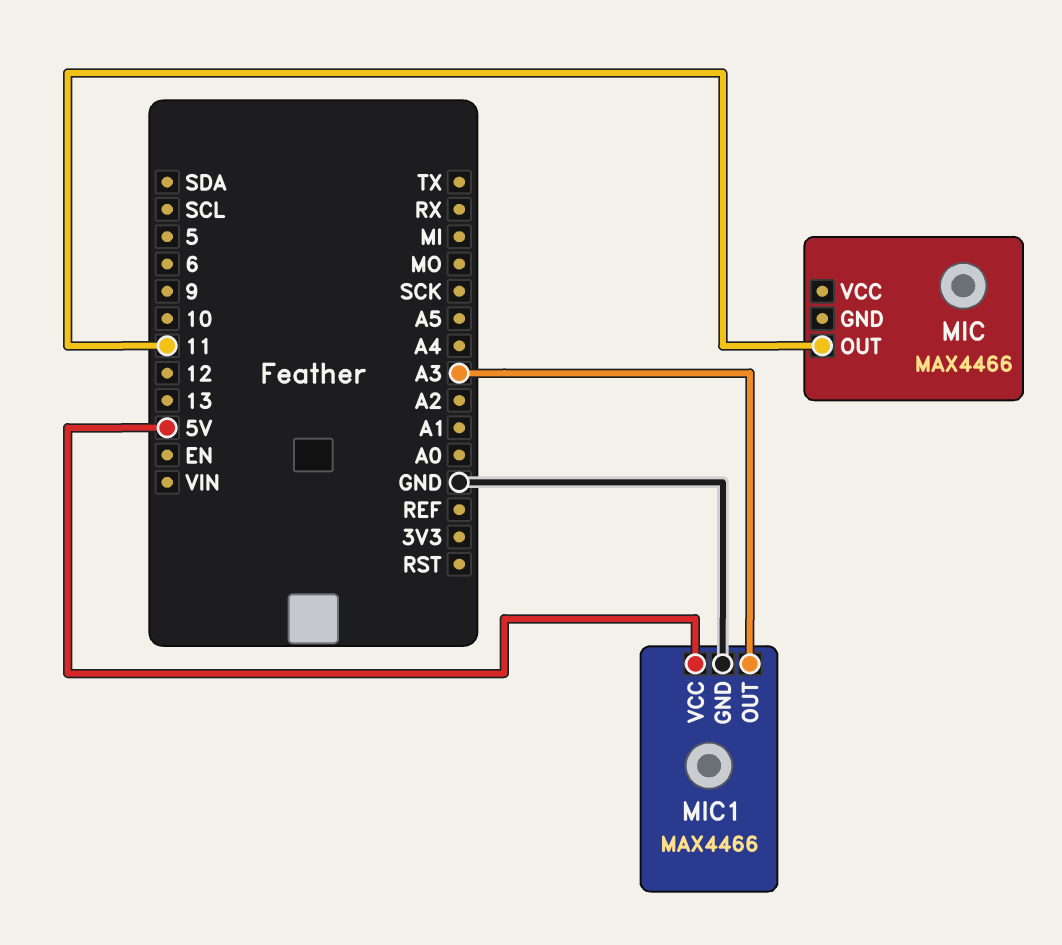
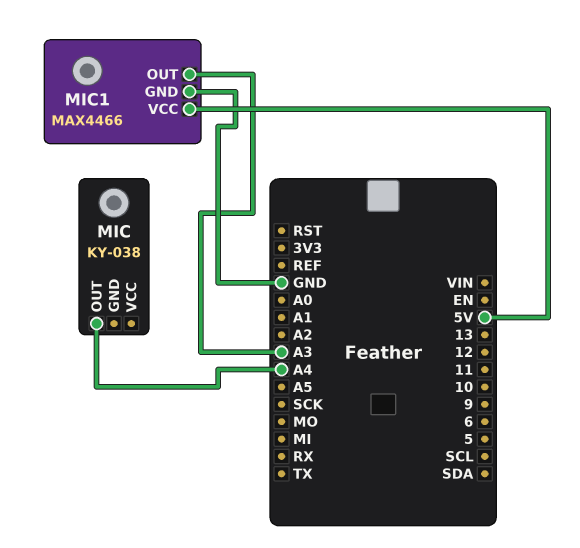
MIC: MAX4466 -> KY-038
MIC pin OUT: 11 -> A4

